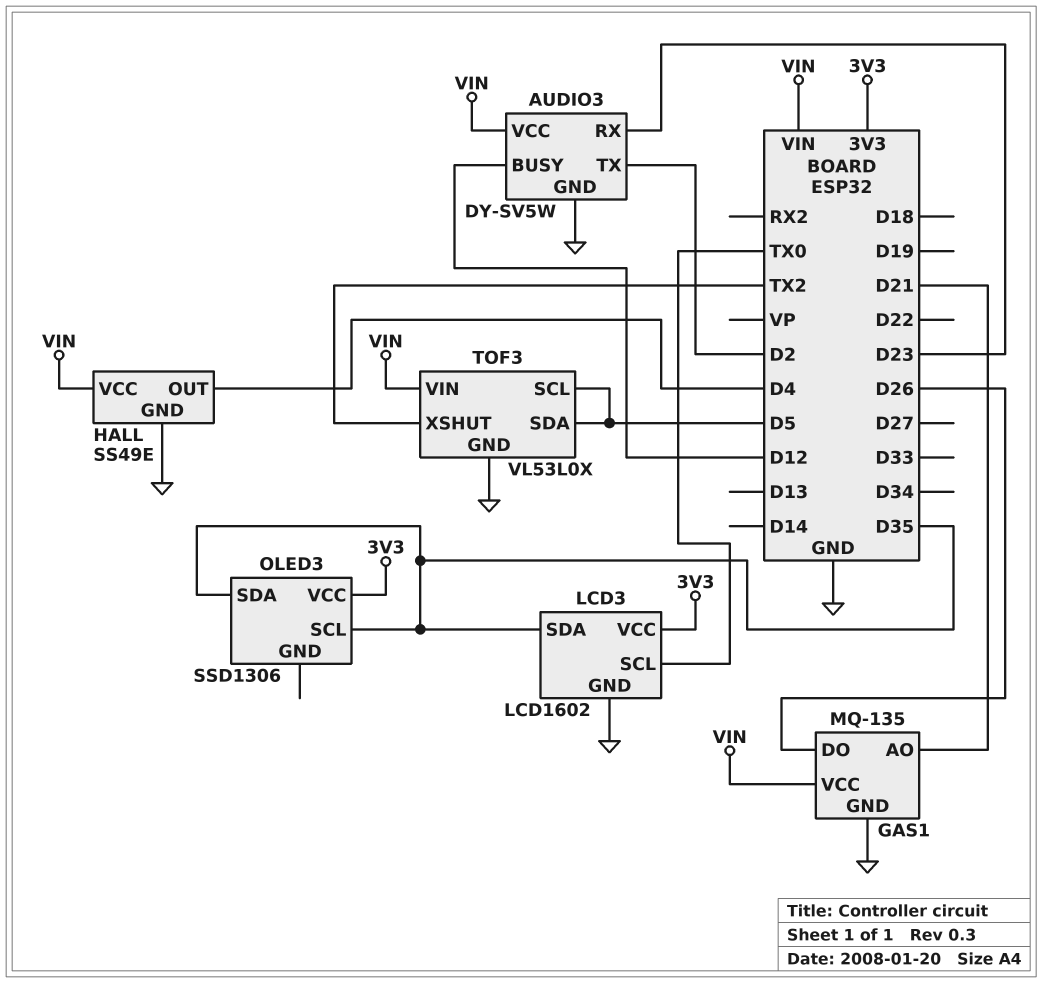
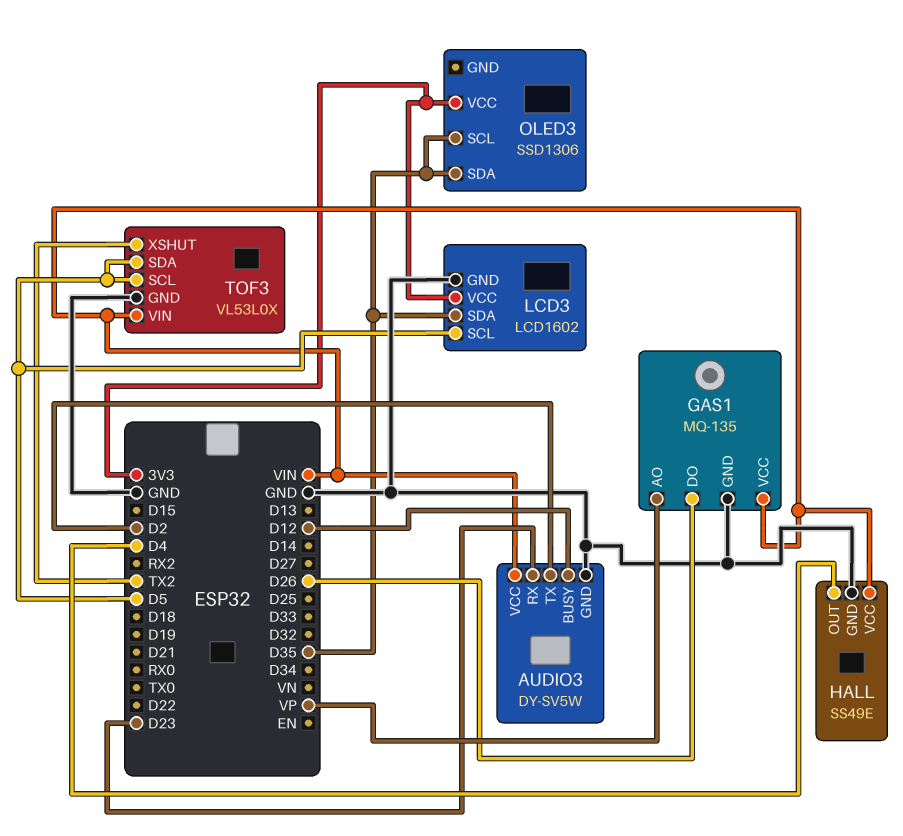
GAS1 pin AO: D21 -> VP
LCD3 pin SCL: TX0 -> D5

